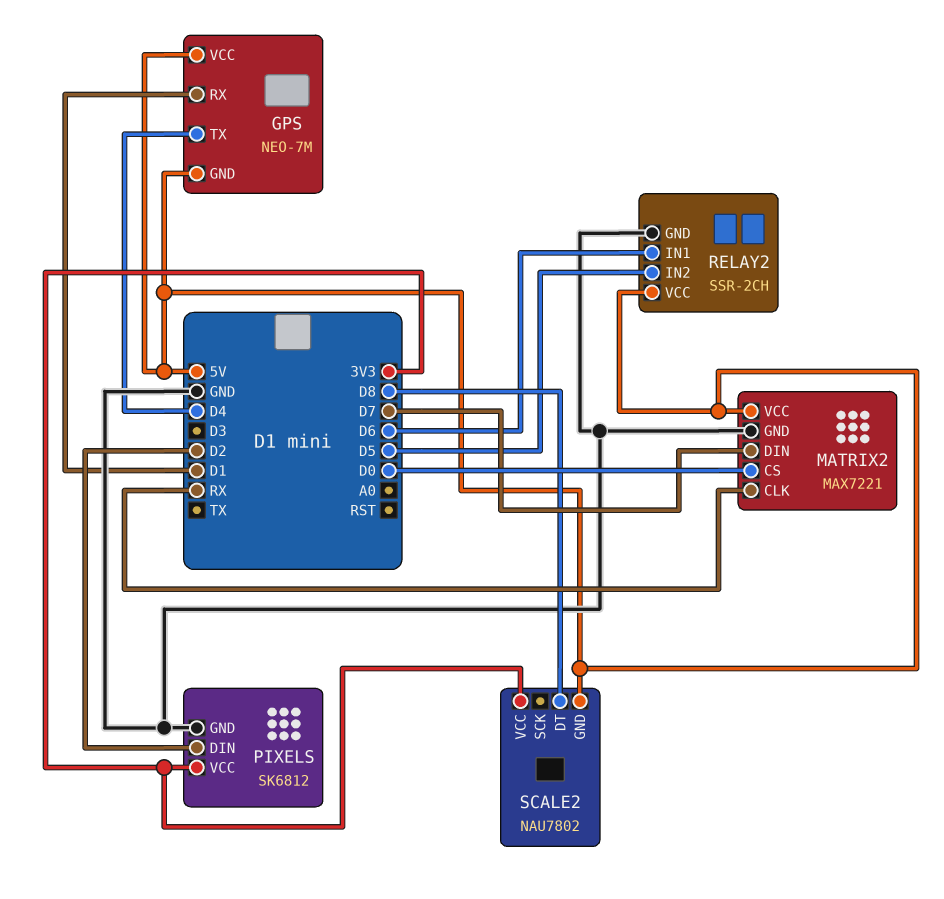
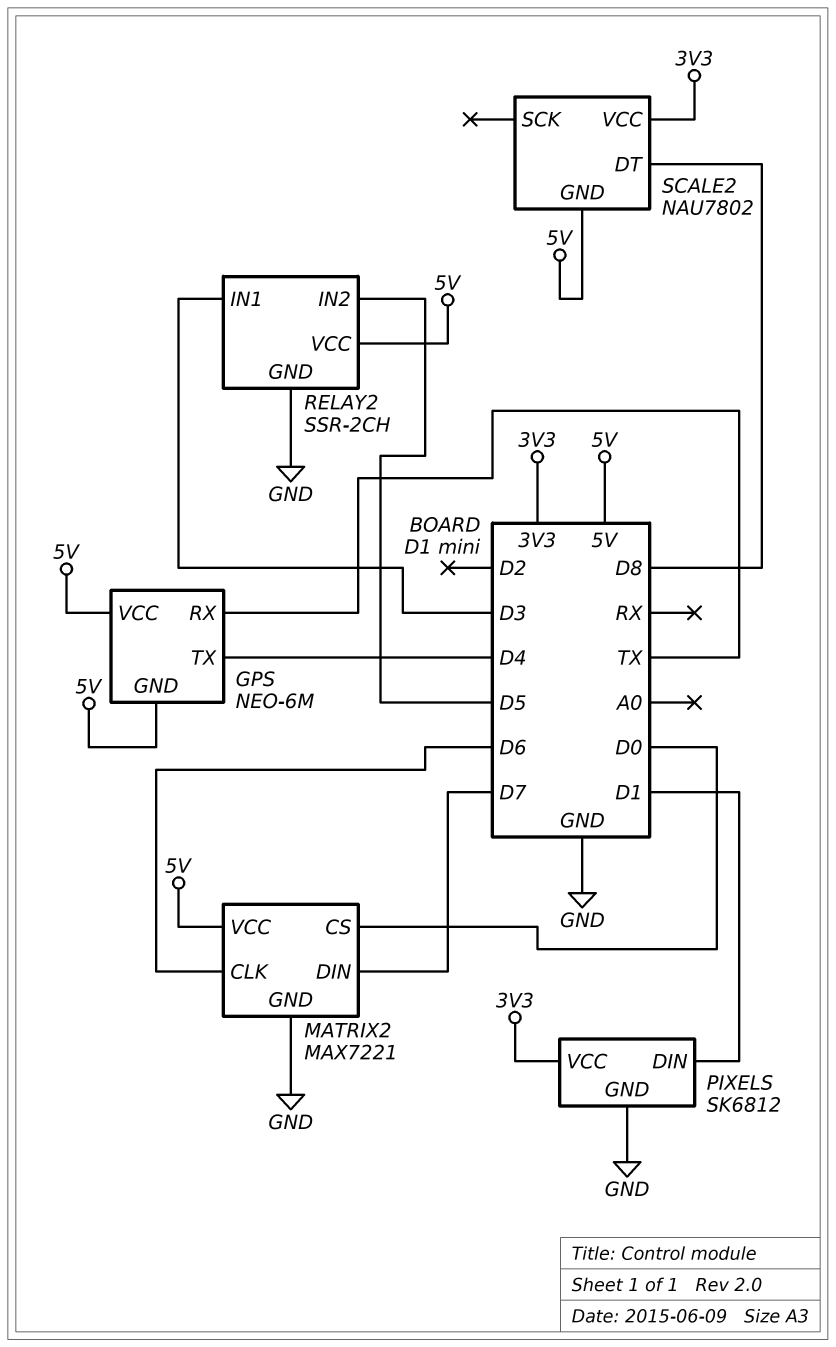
GPS: NEO-7M -> NEO-6M
GPS pin RX: D1 -> TX
MATRIX2 pin CLK: RX -> D6
PIXELS pin DIN: D2 -> D1
RELAY2 pin IN1: D6 -> D3

